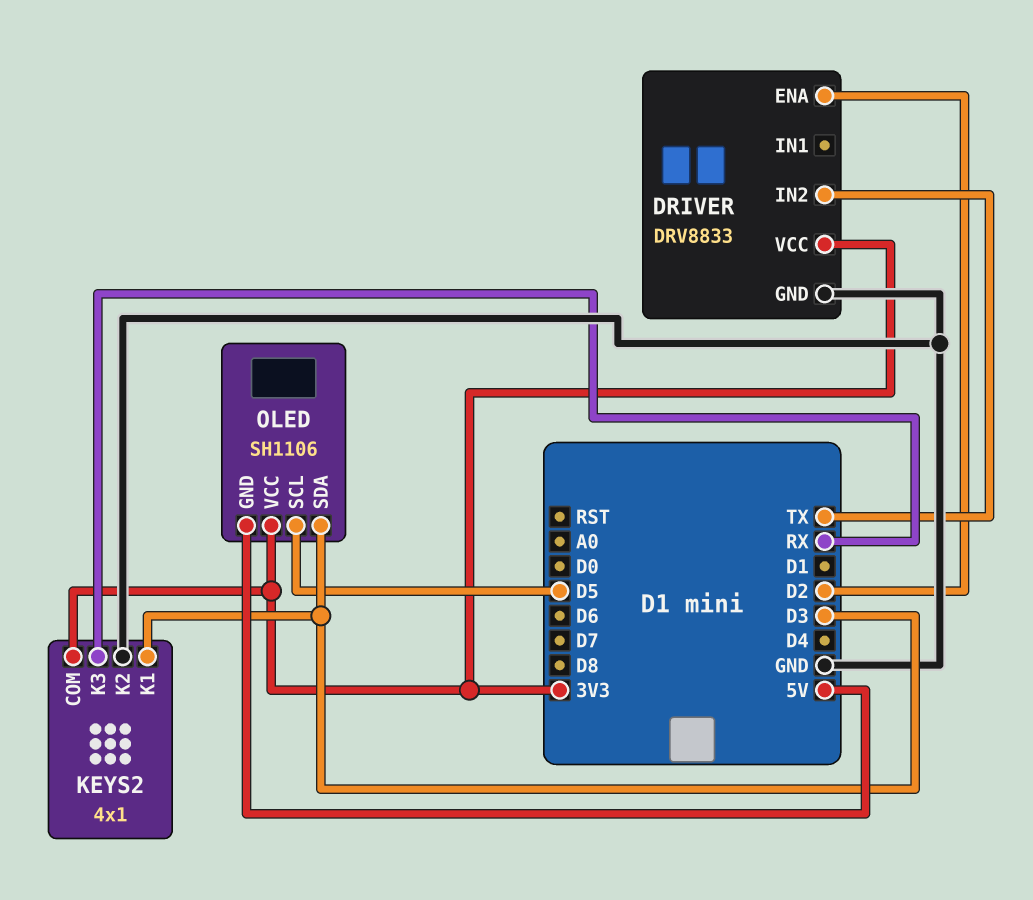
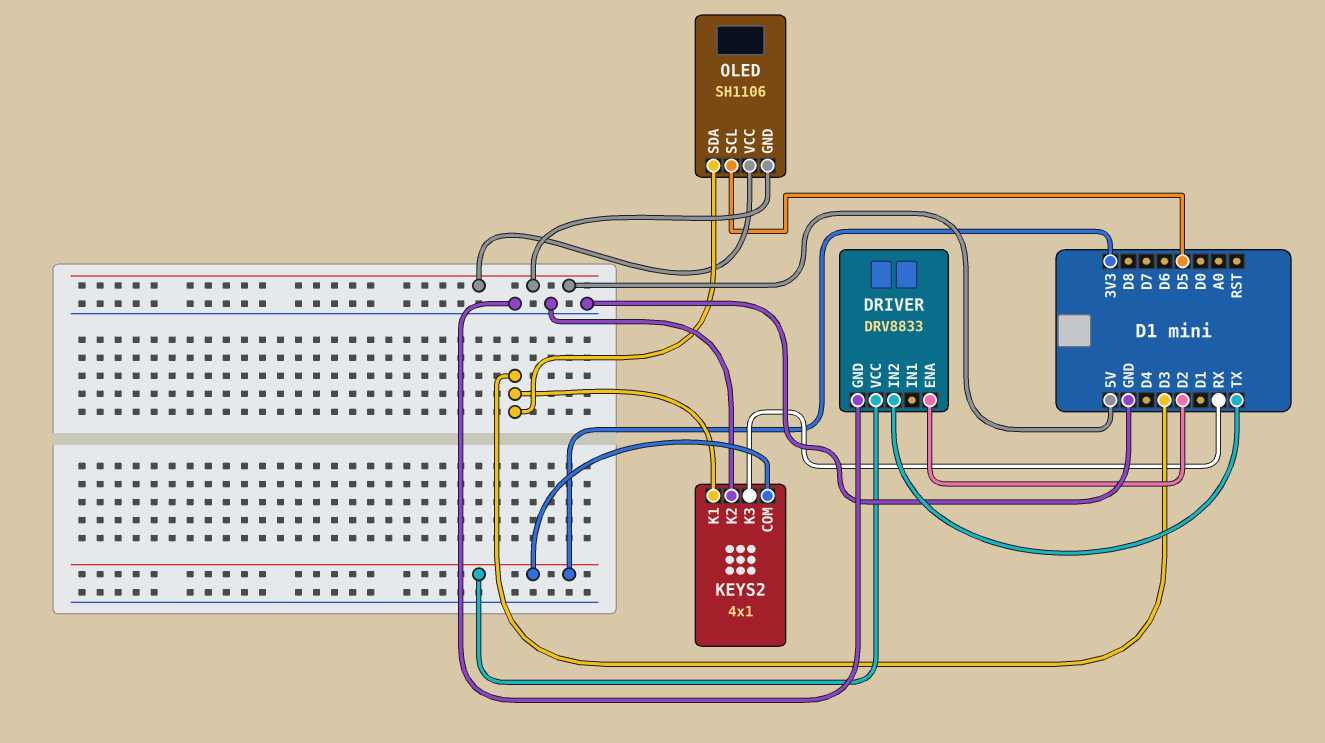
OLED pin VCC: 3V3 -> 5V

